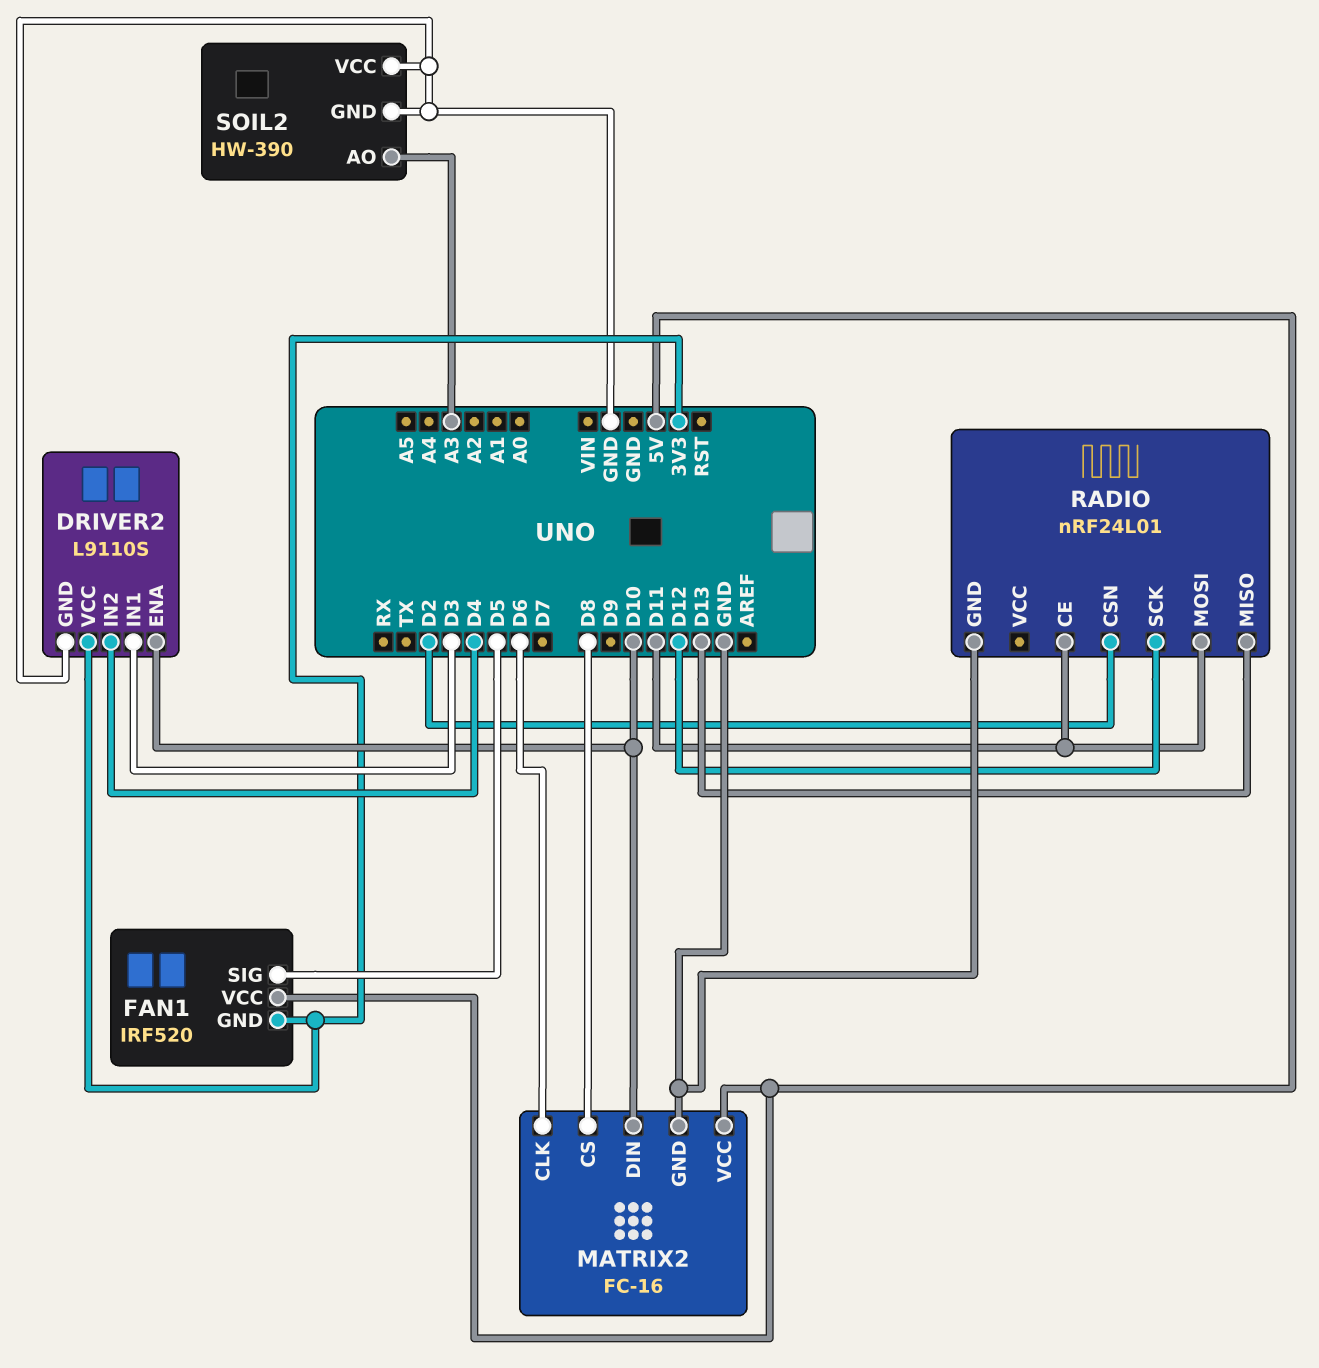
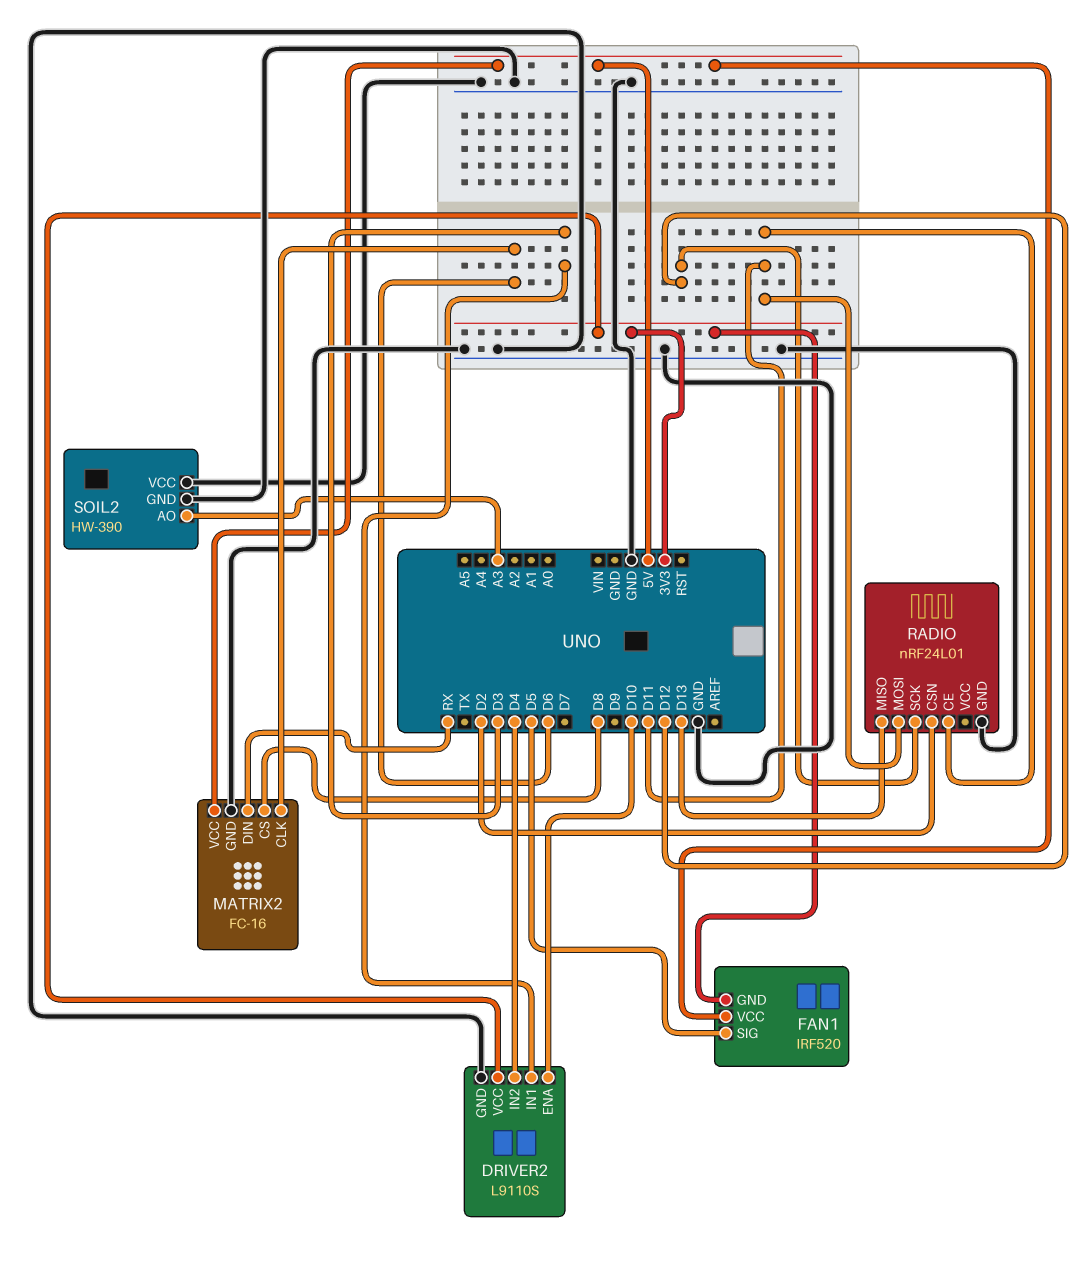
MATRIX2 pin DIN: D10 -> RX

